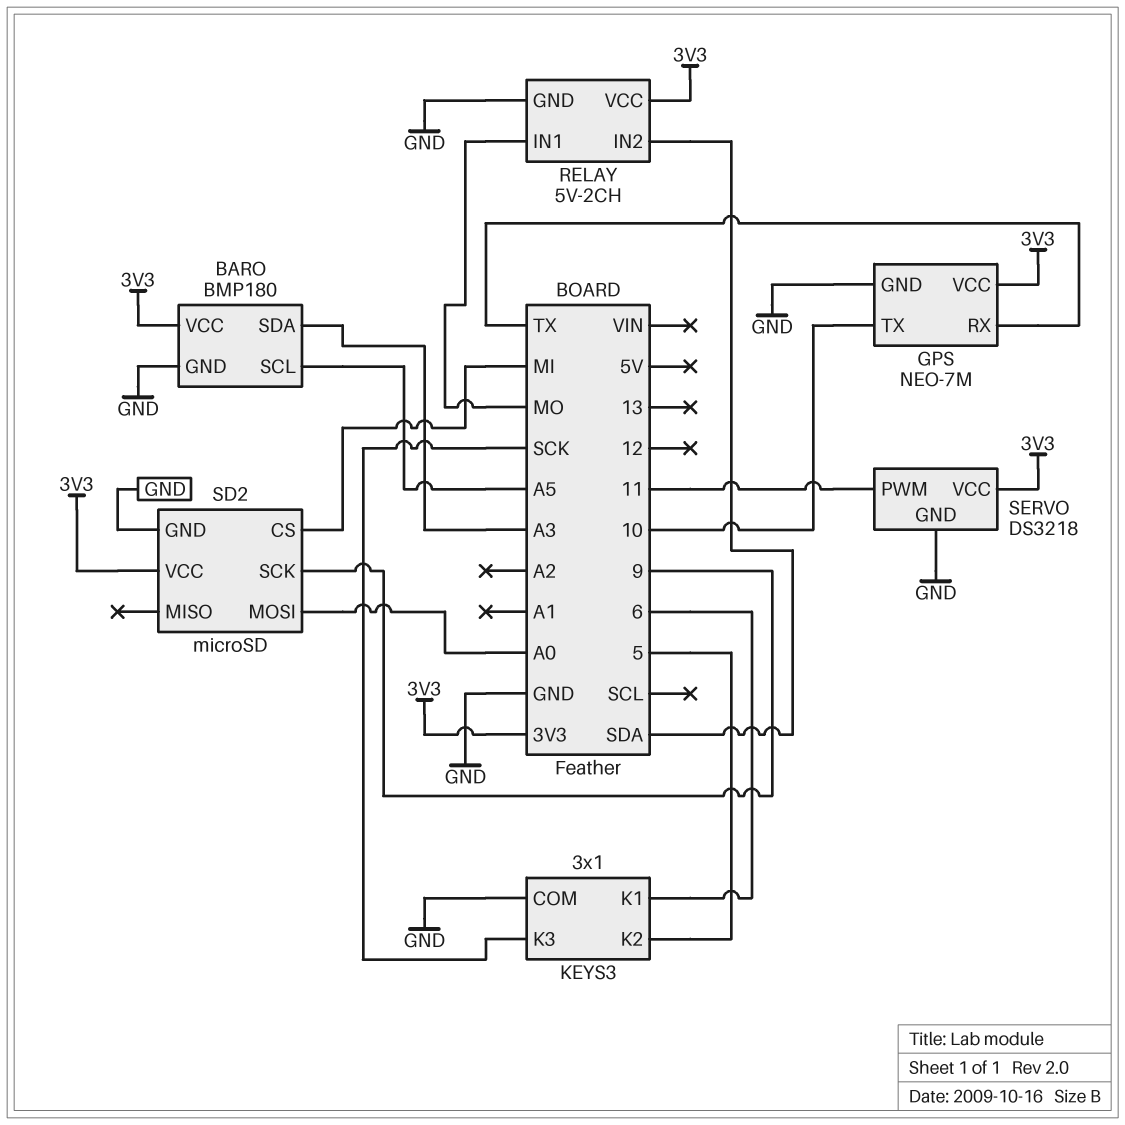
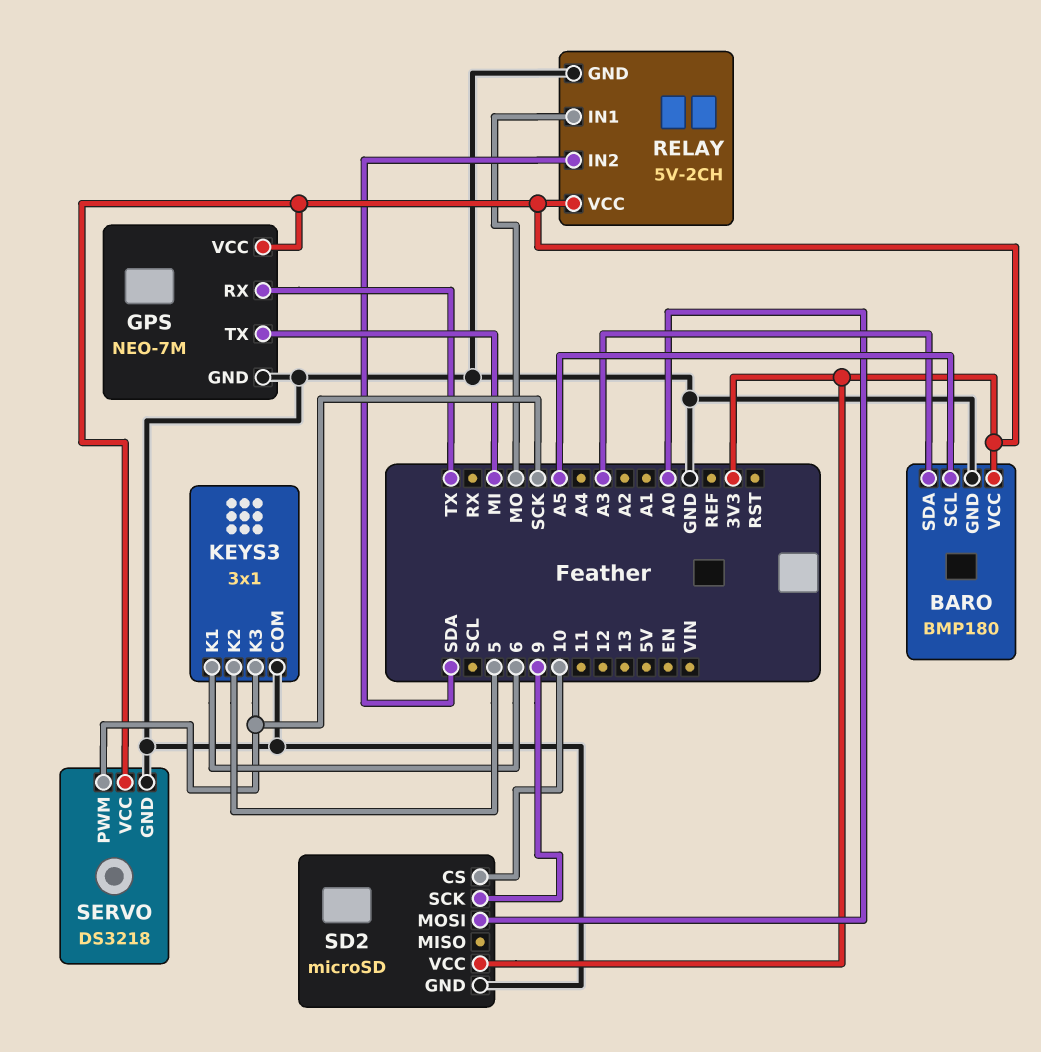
GPS pin TX: 10 -> MI
SD2 pin CS: MI -> 10
SERVO pin PWM: 11 -> SCK

